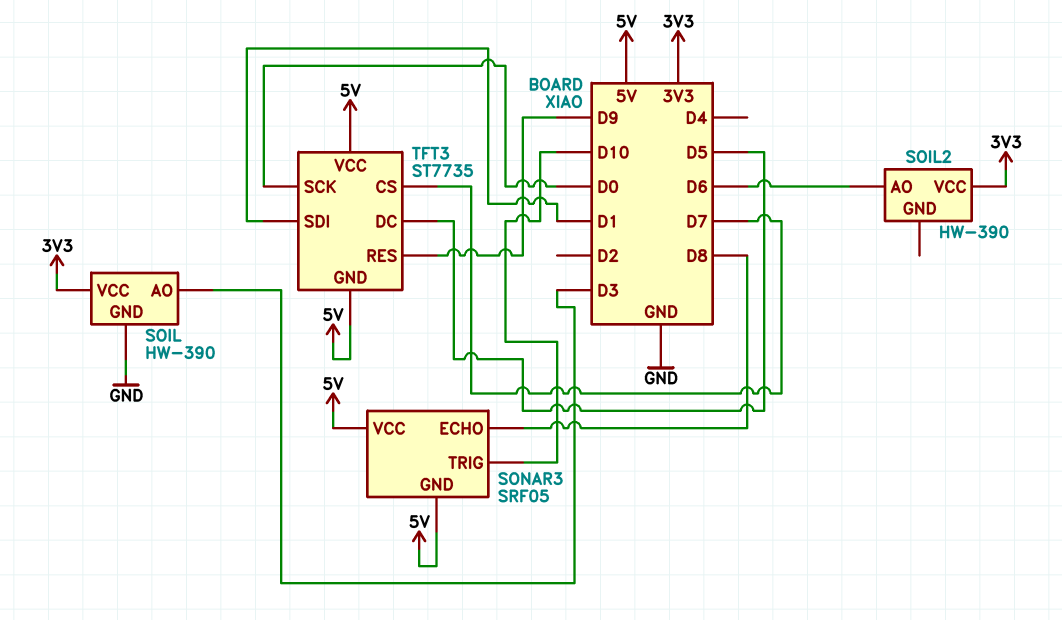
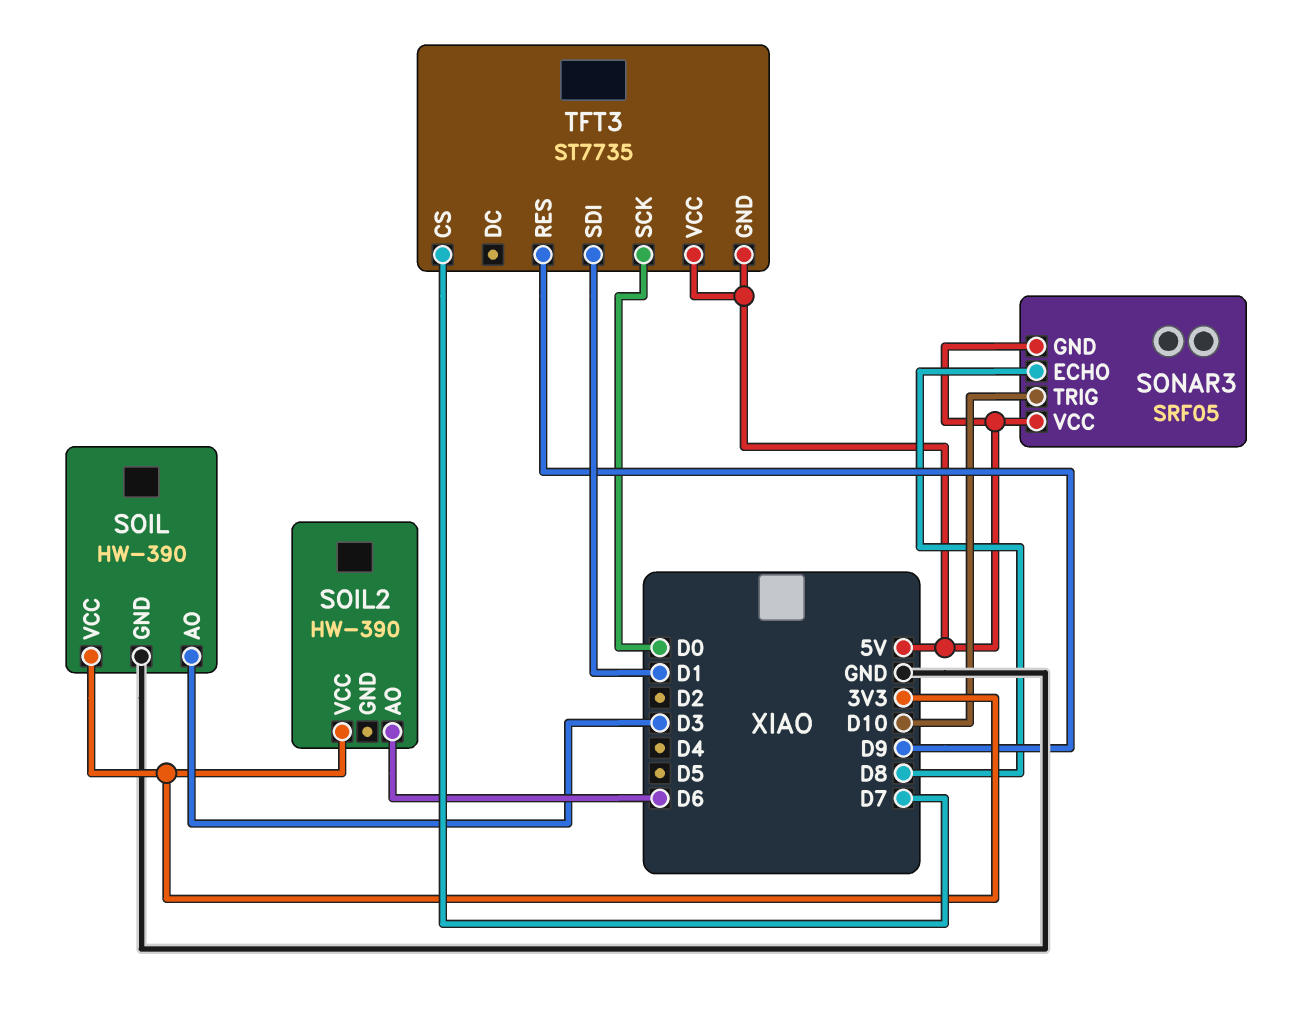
TFT3 pin DC: D5 -> none

